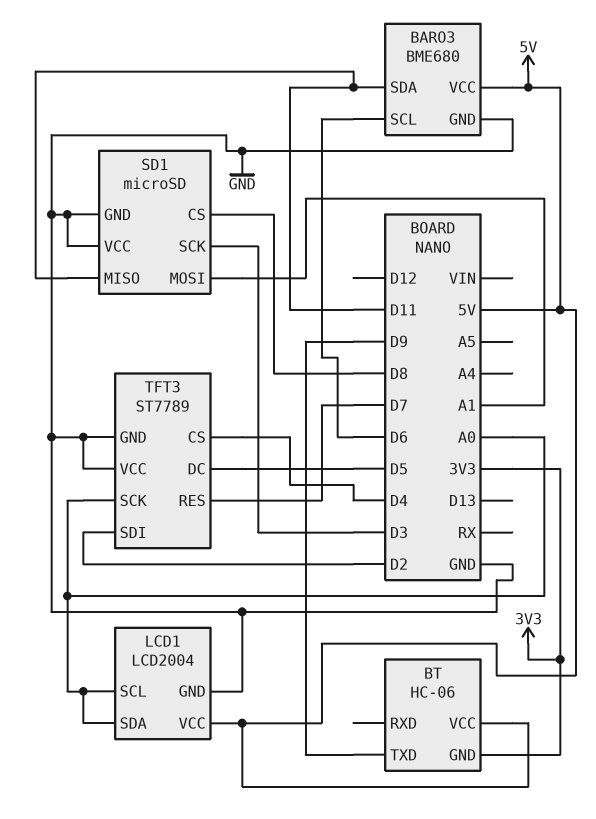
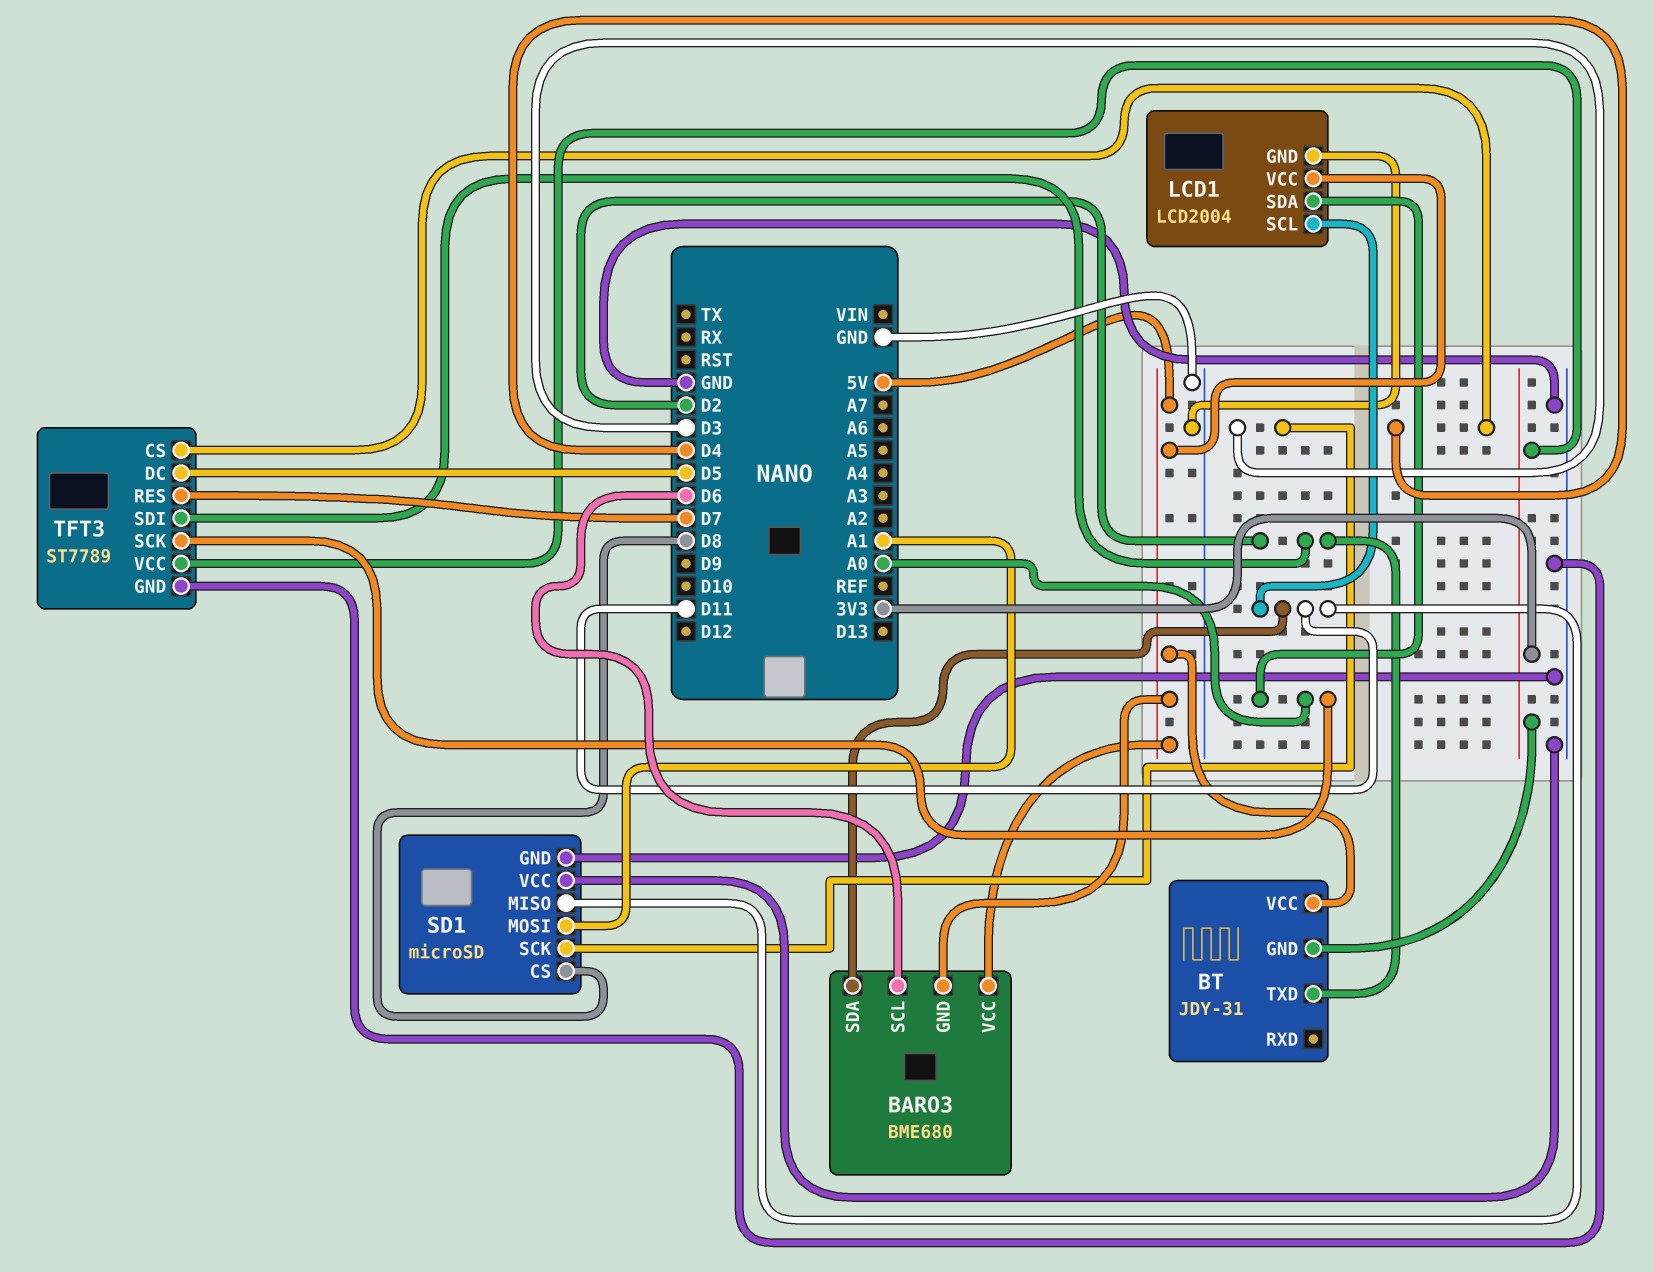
BARO3 pin GND: GND -> 5V
BT: HC-06 -> JDY-31
BT pin TXD: D9 -> D2
LCD1 pin SCL: A0 -> D11
TFT3 pin VCC: GND -> 3V3

